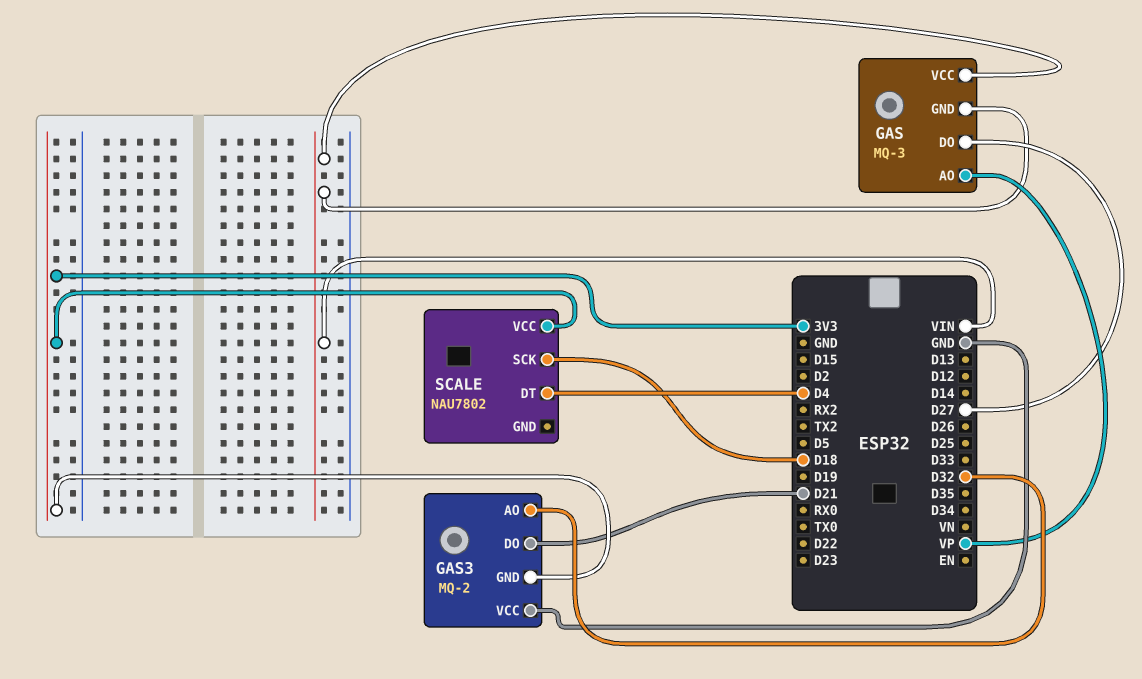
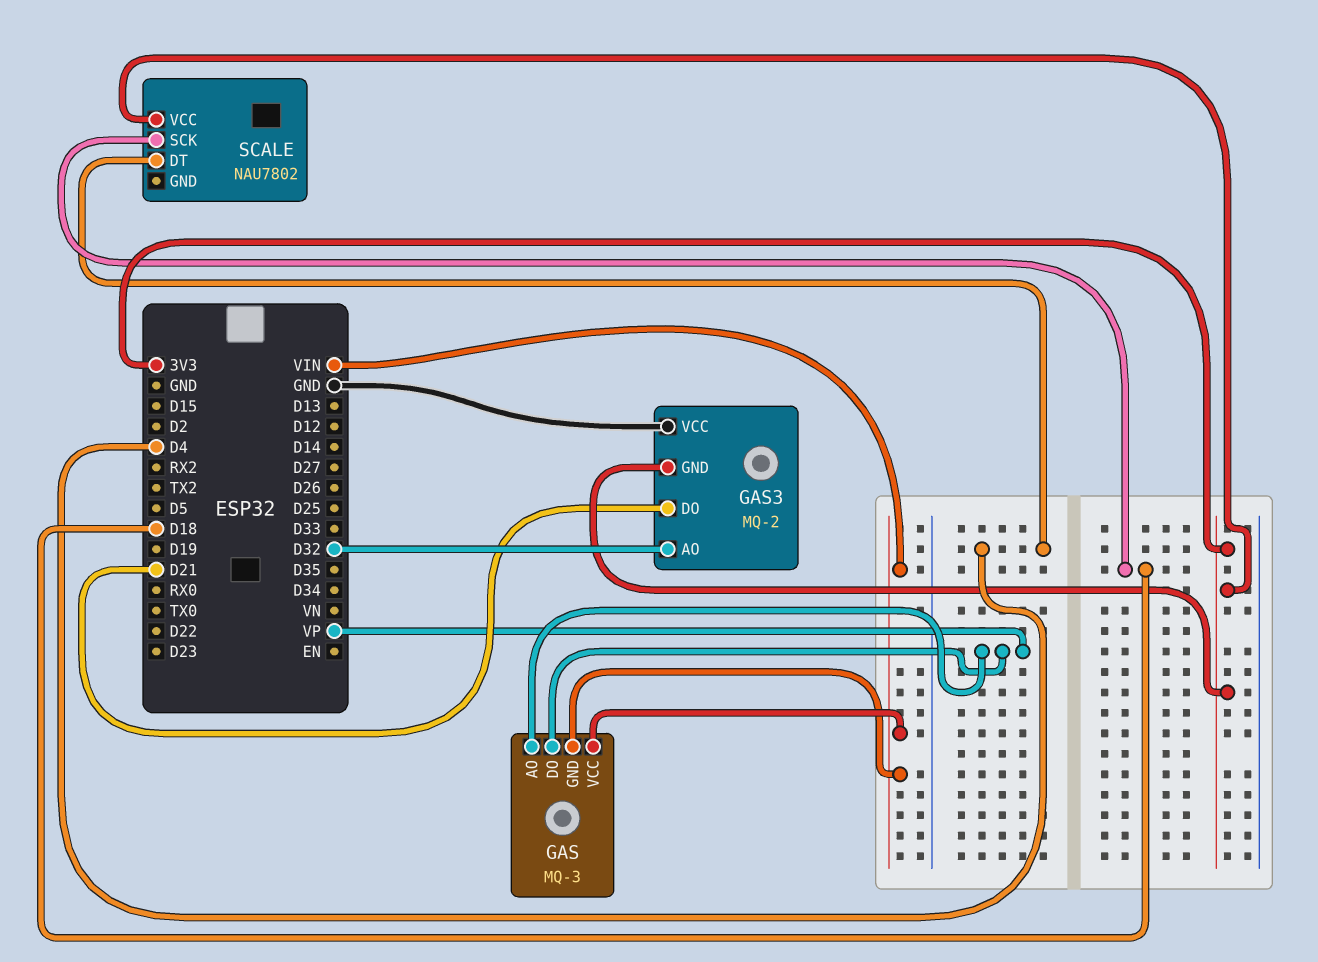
GAS pin DO: D27 -> VP

